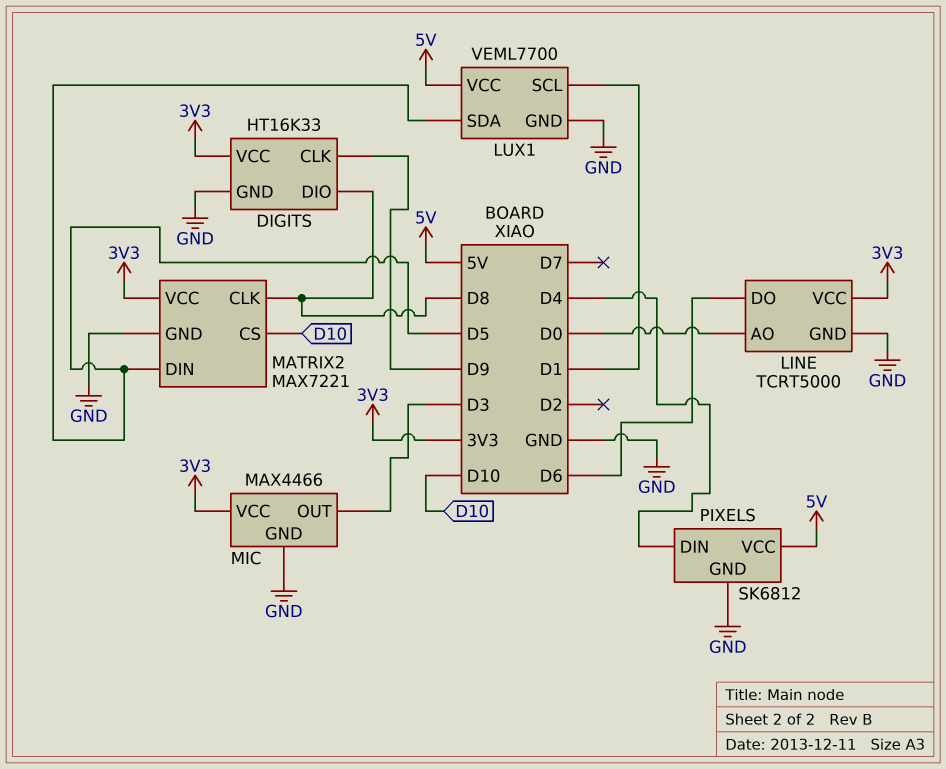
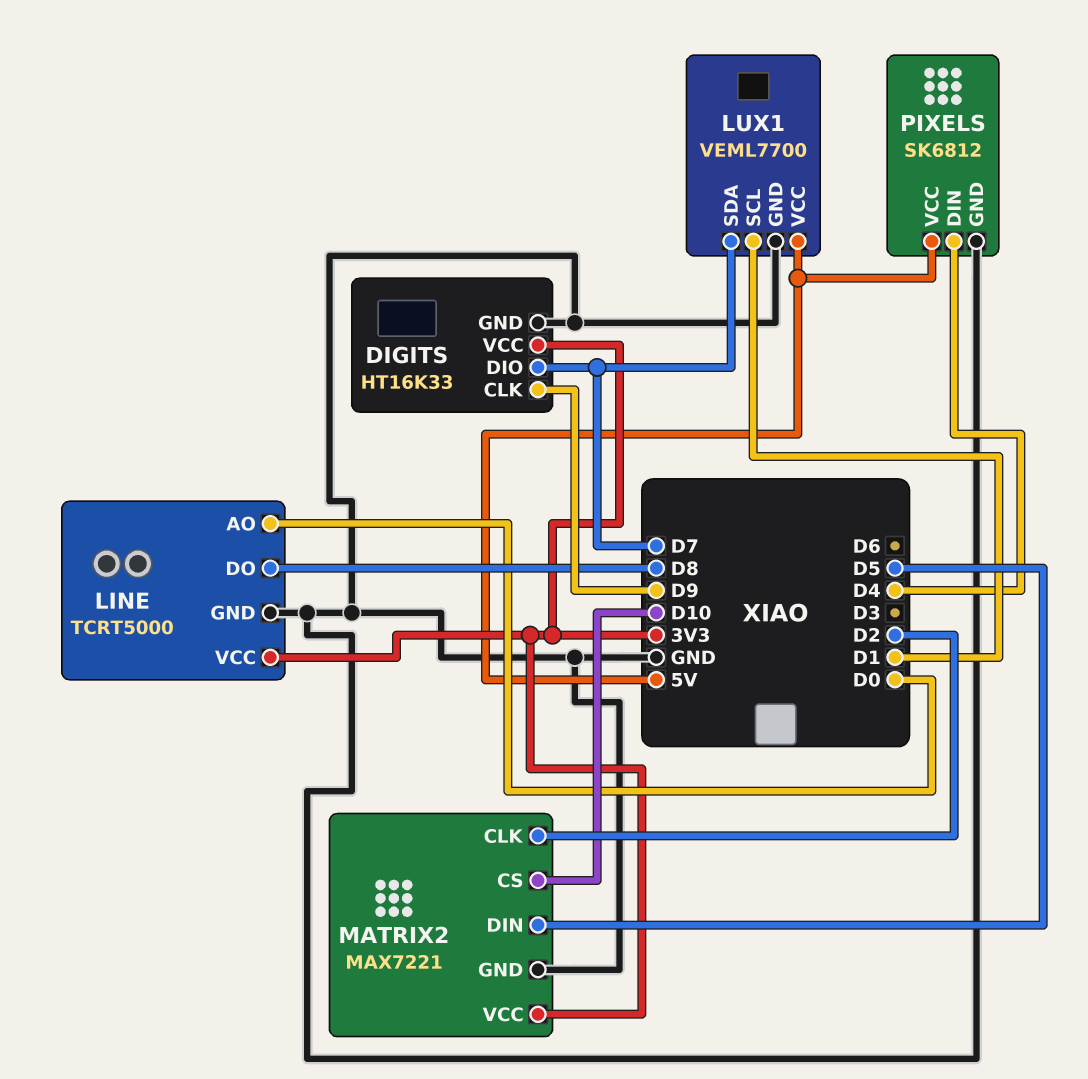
DIGITS pin DIO: D8 -> D7
LINE pin DO: D6 -> D8
LUX1 pin SDA: D5 -> D7
MATRIX2 pin CLK: D8 -> D2
MIC: MAX4466 -> none
MIC pin GND: GND -> none
MIC pin OUT: D3 -> none
MIC pin VCC: 3V3 -> none

